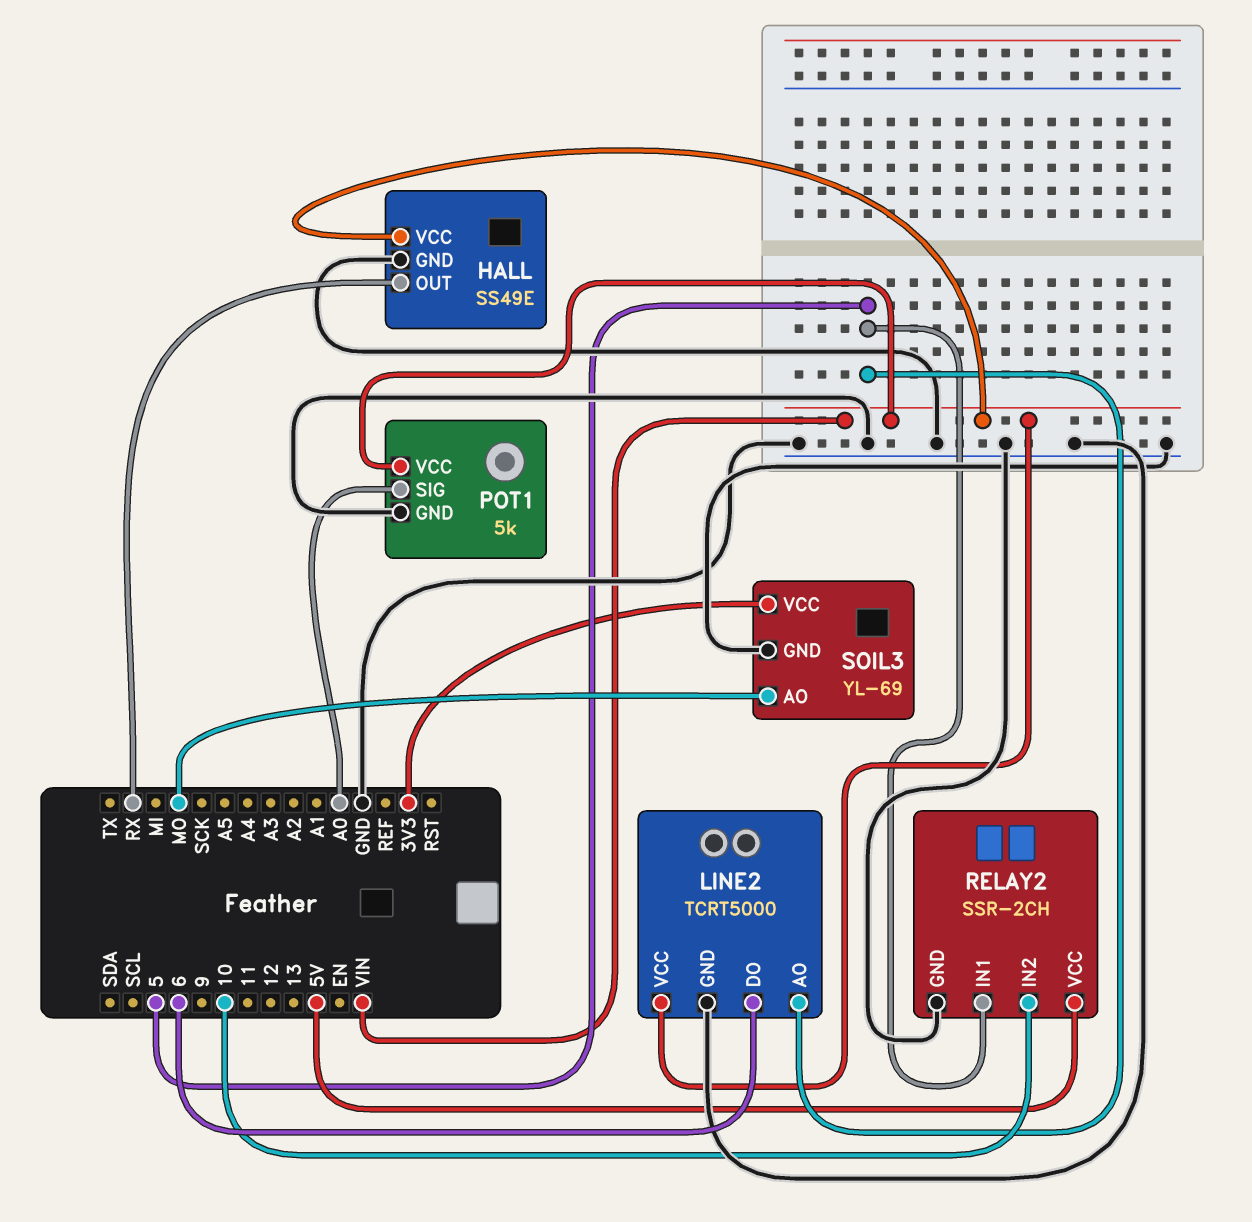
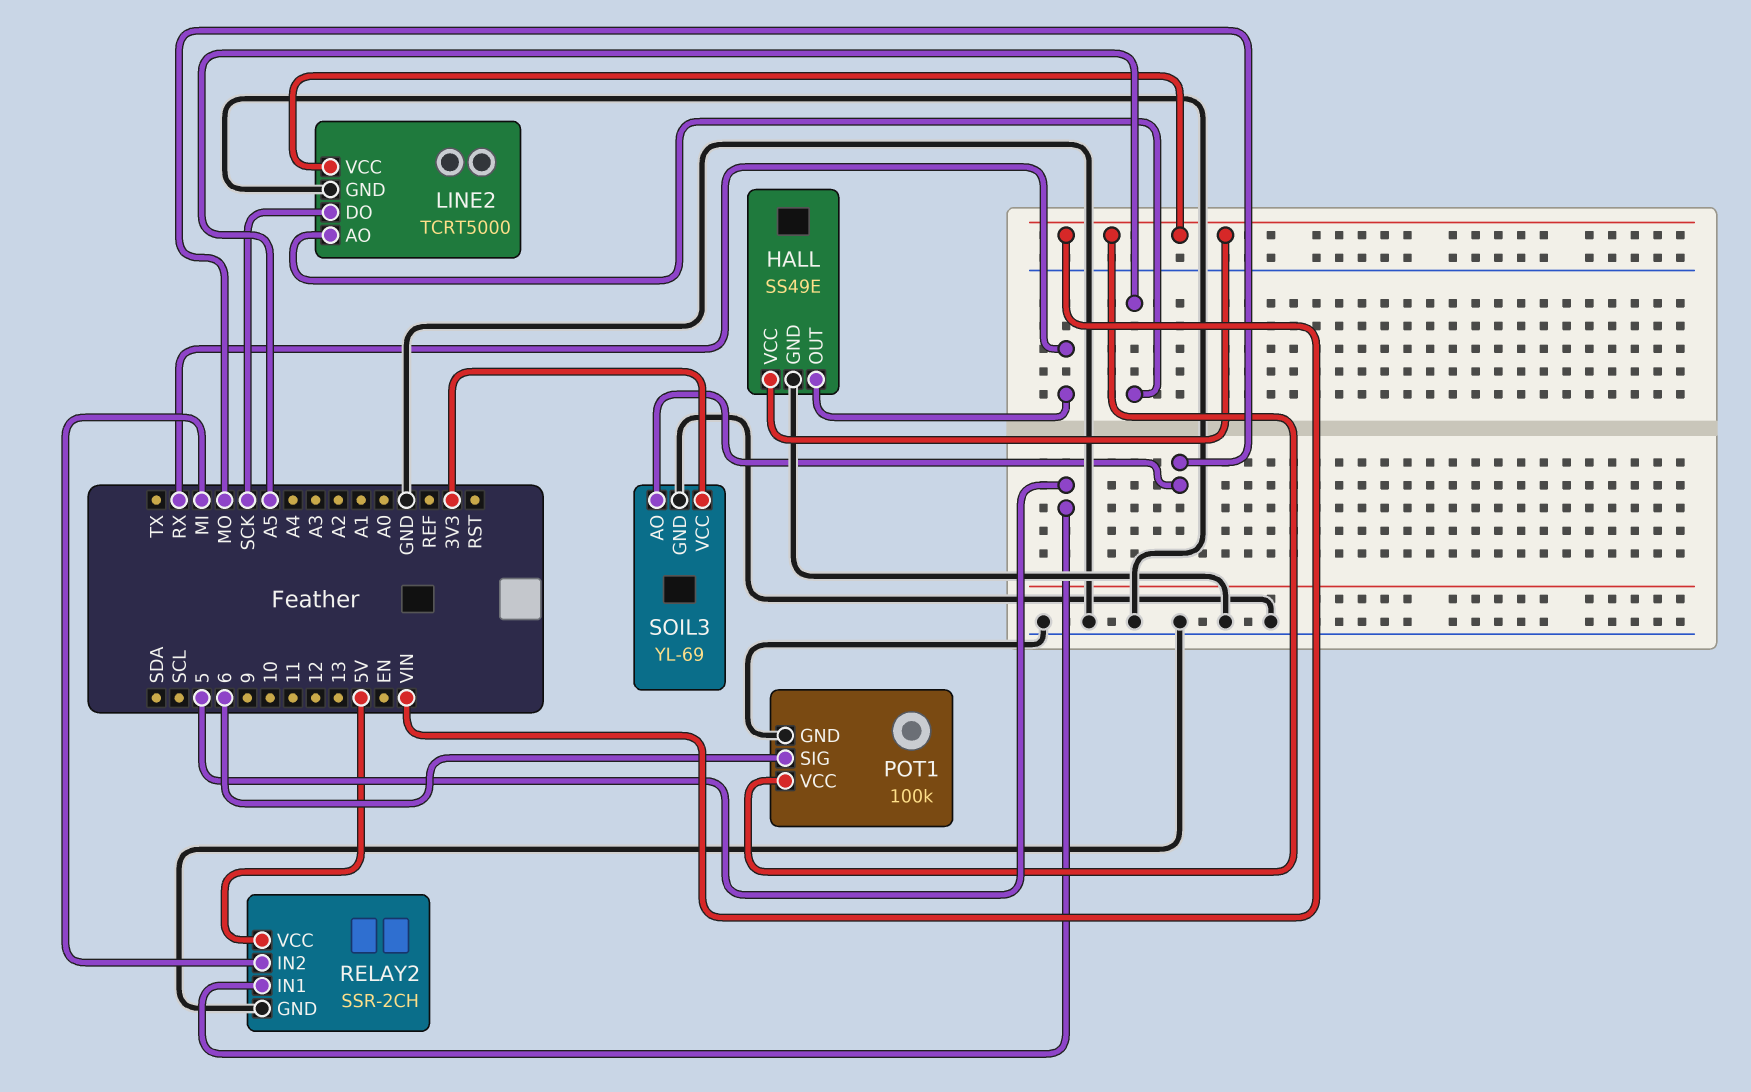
LINE2 pin AO: 5 -> A5
LINE2 pin DO: 6 -> SCK
POT1: 5k -> 100k
POT1 pin SIG: A0 -> 6
RELAY2 pin IN2: 10 -> MI

